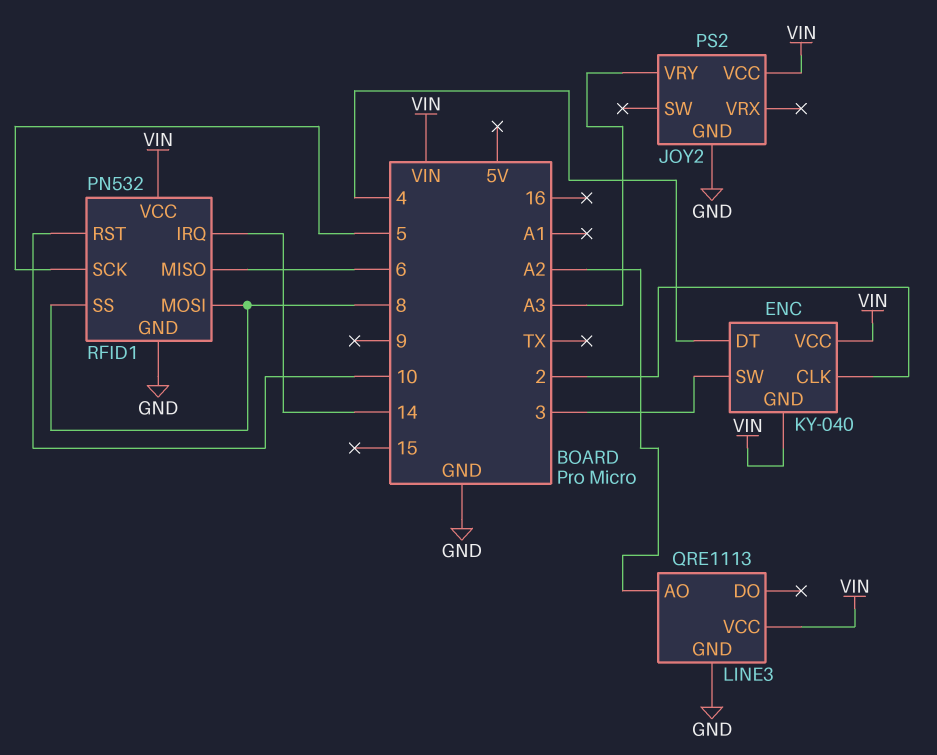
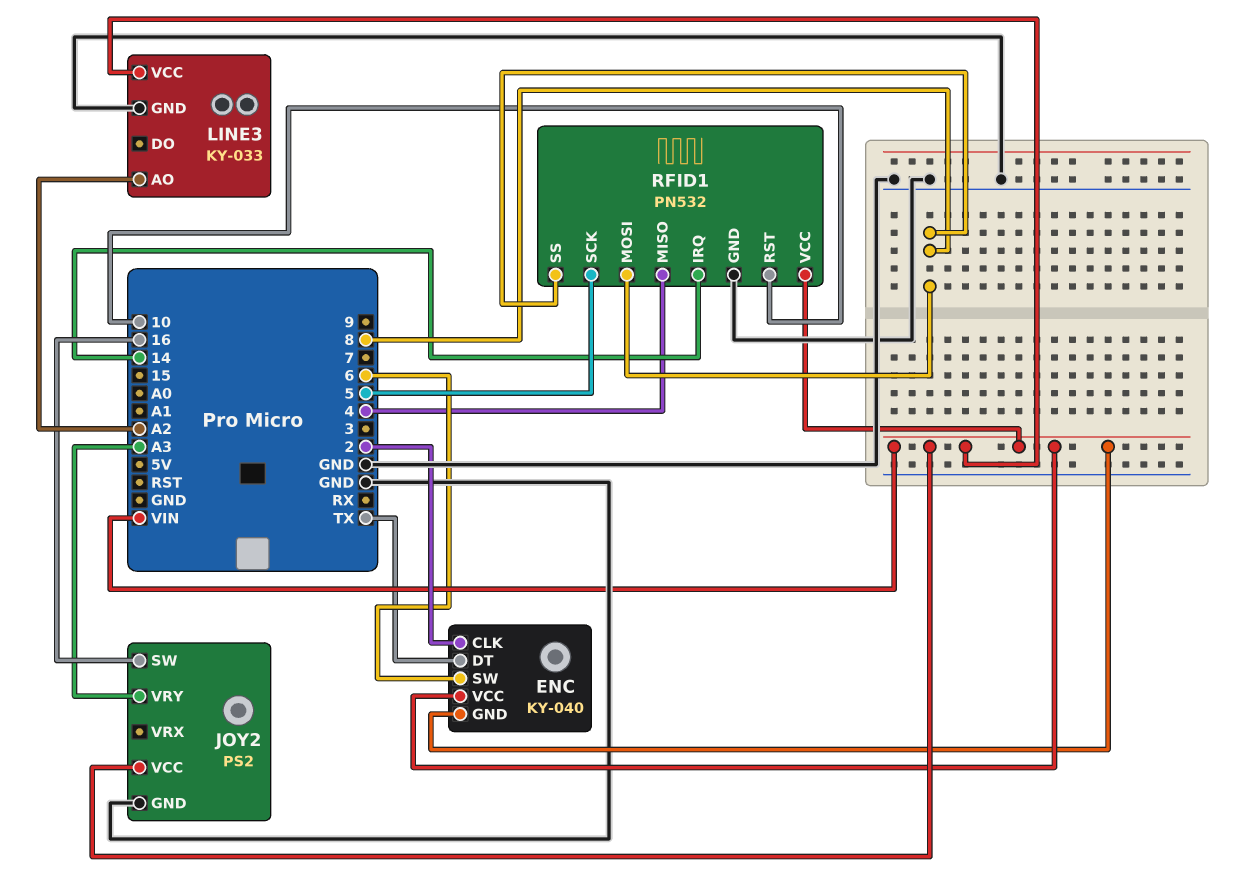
ENC pin DT: 4 -> TX
ENC pin SW: 3 -> 6
JOY2 pin SW: none -> 16
LINE3: QRE1113 -> KY-033
RFID1 pin MISO: 6 -> 4

